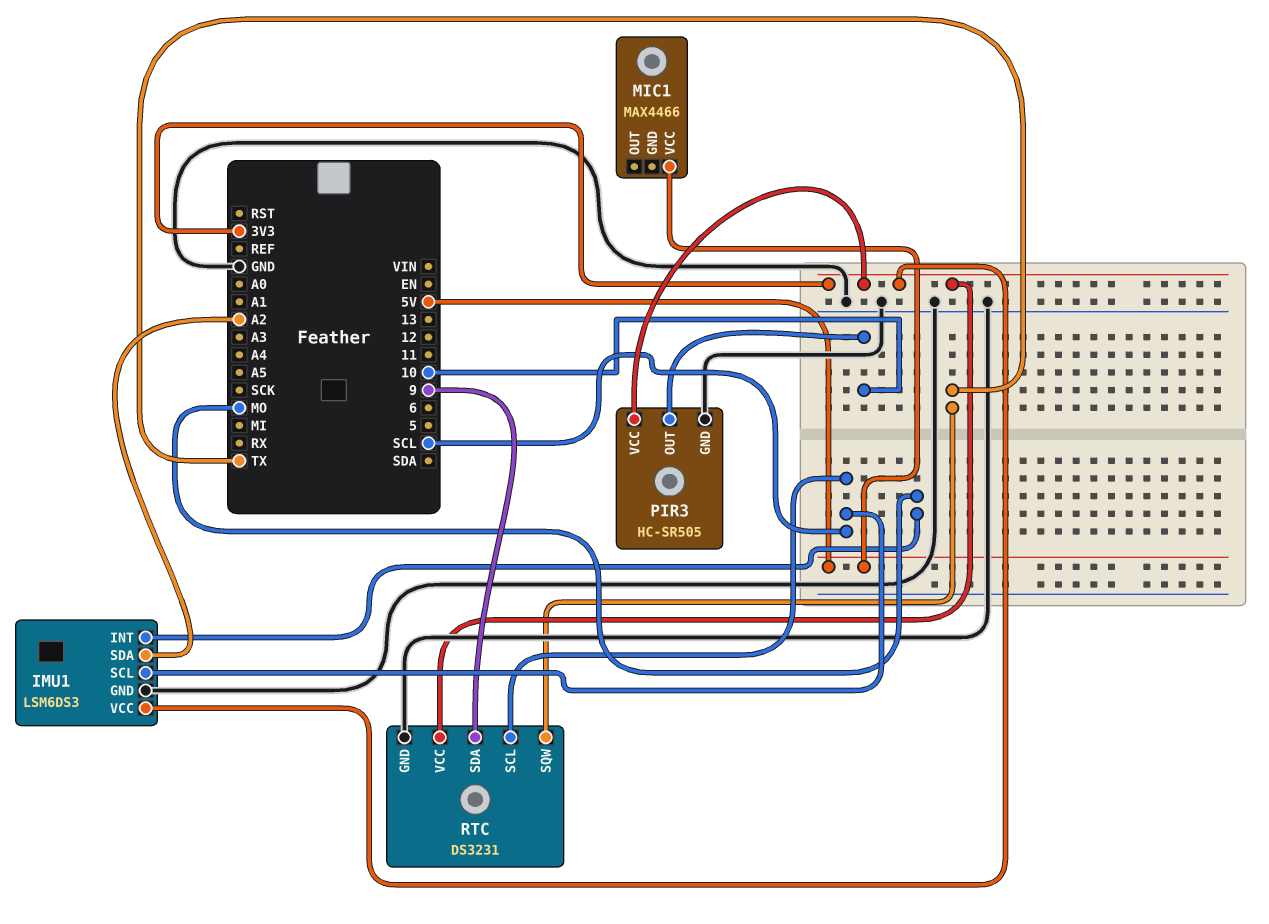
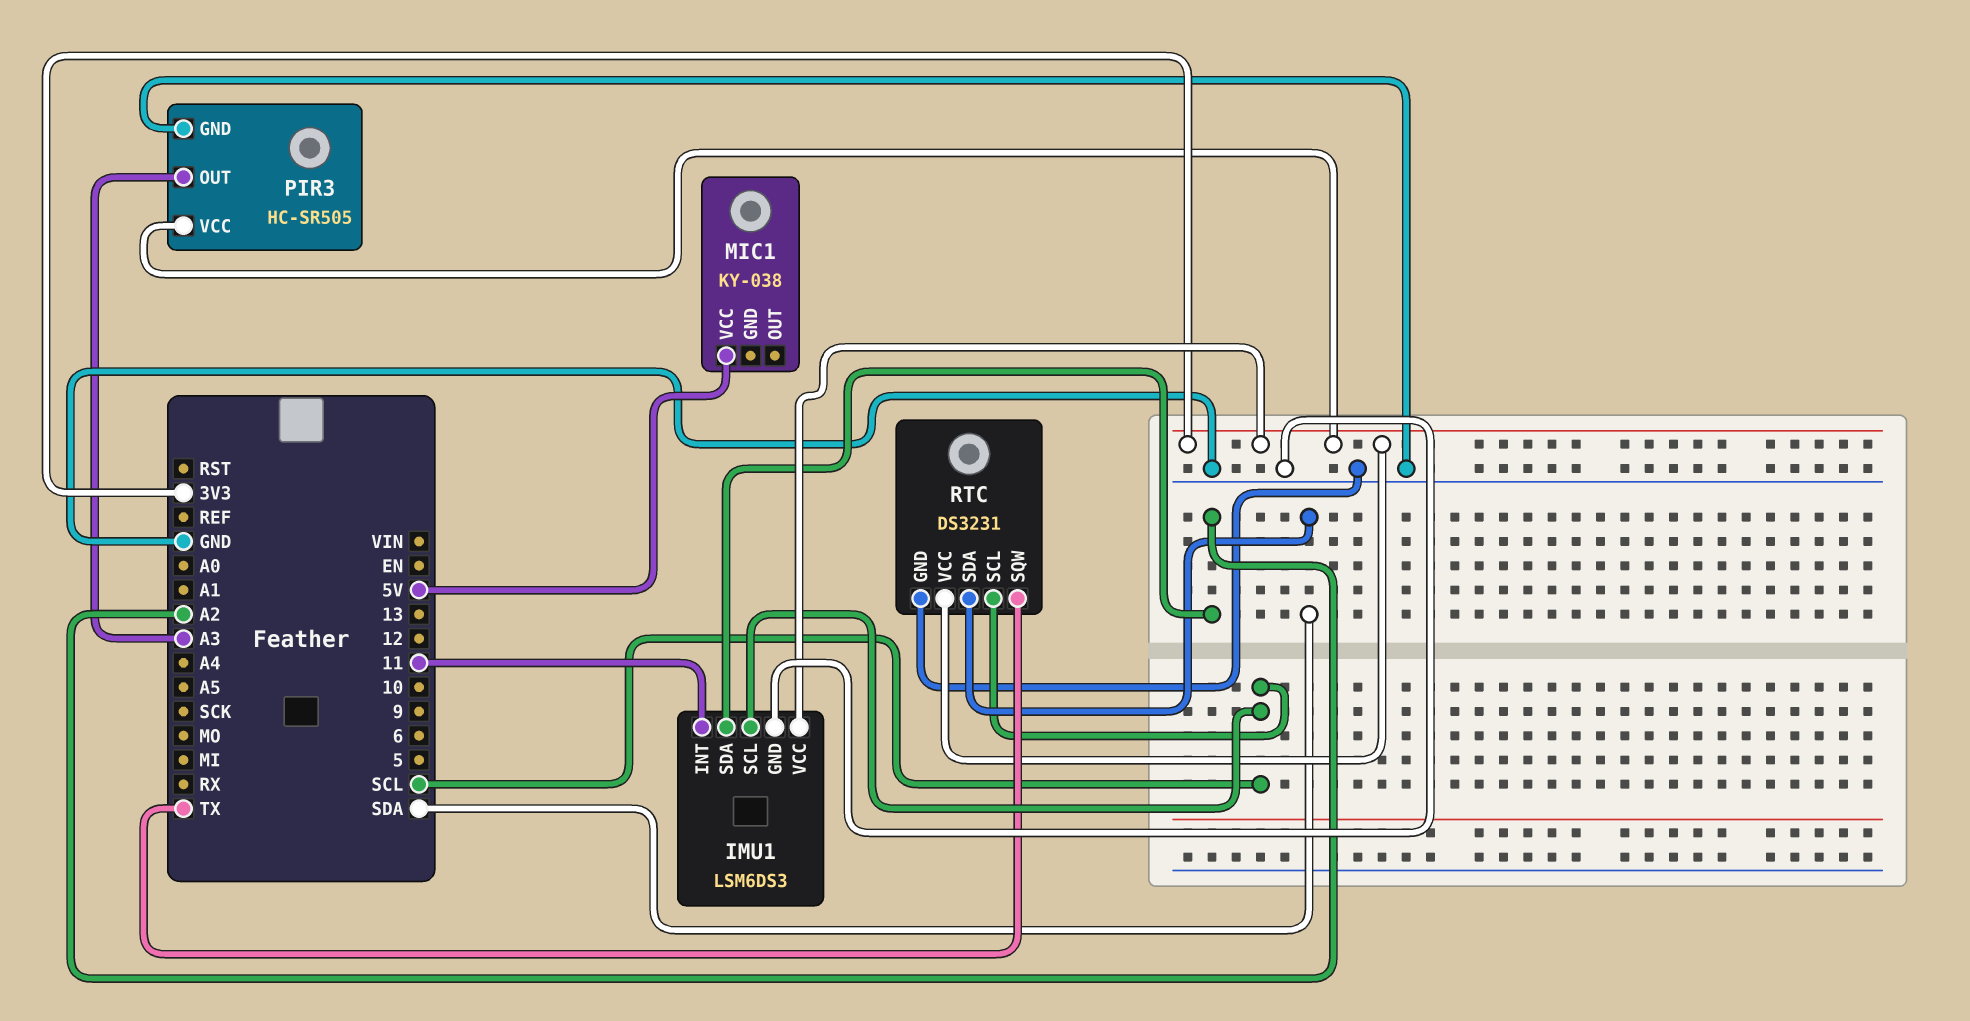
IMU1 pin INT: MO -> 11
MIC1: MAX4466 -> KY-038
PIR3 pin OUT: 10 -> A3
RTC pin SDA: 9 -> SDA

